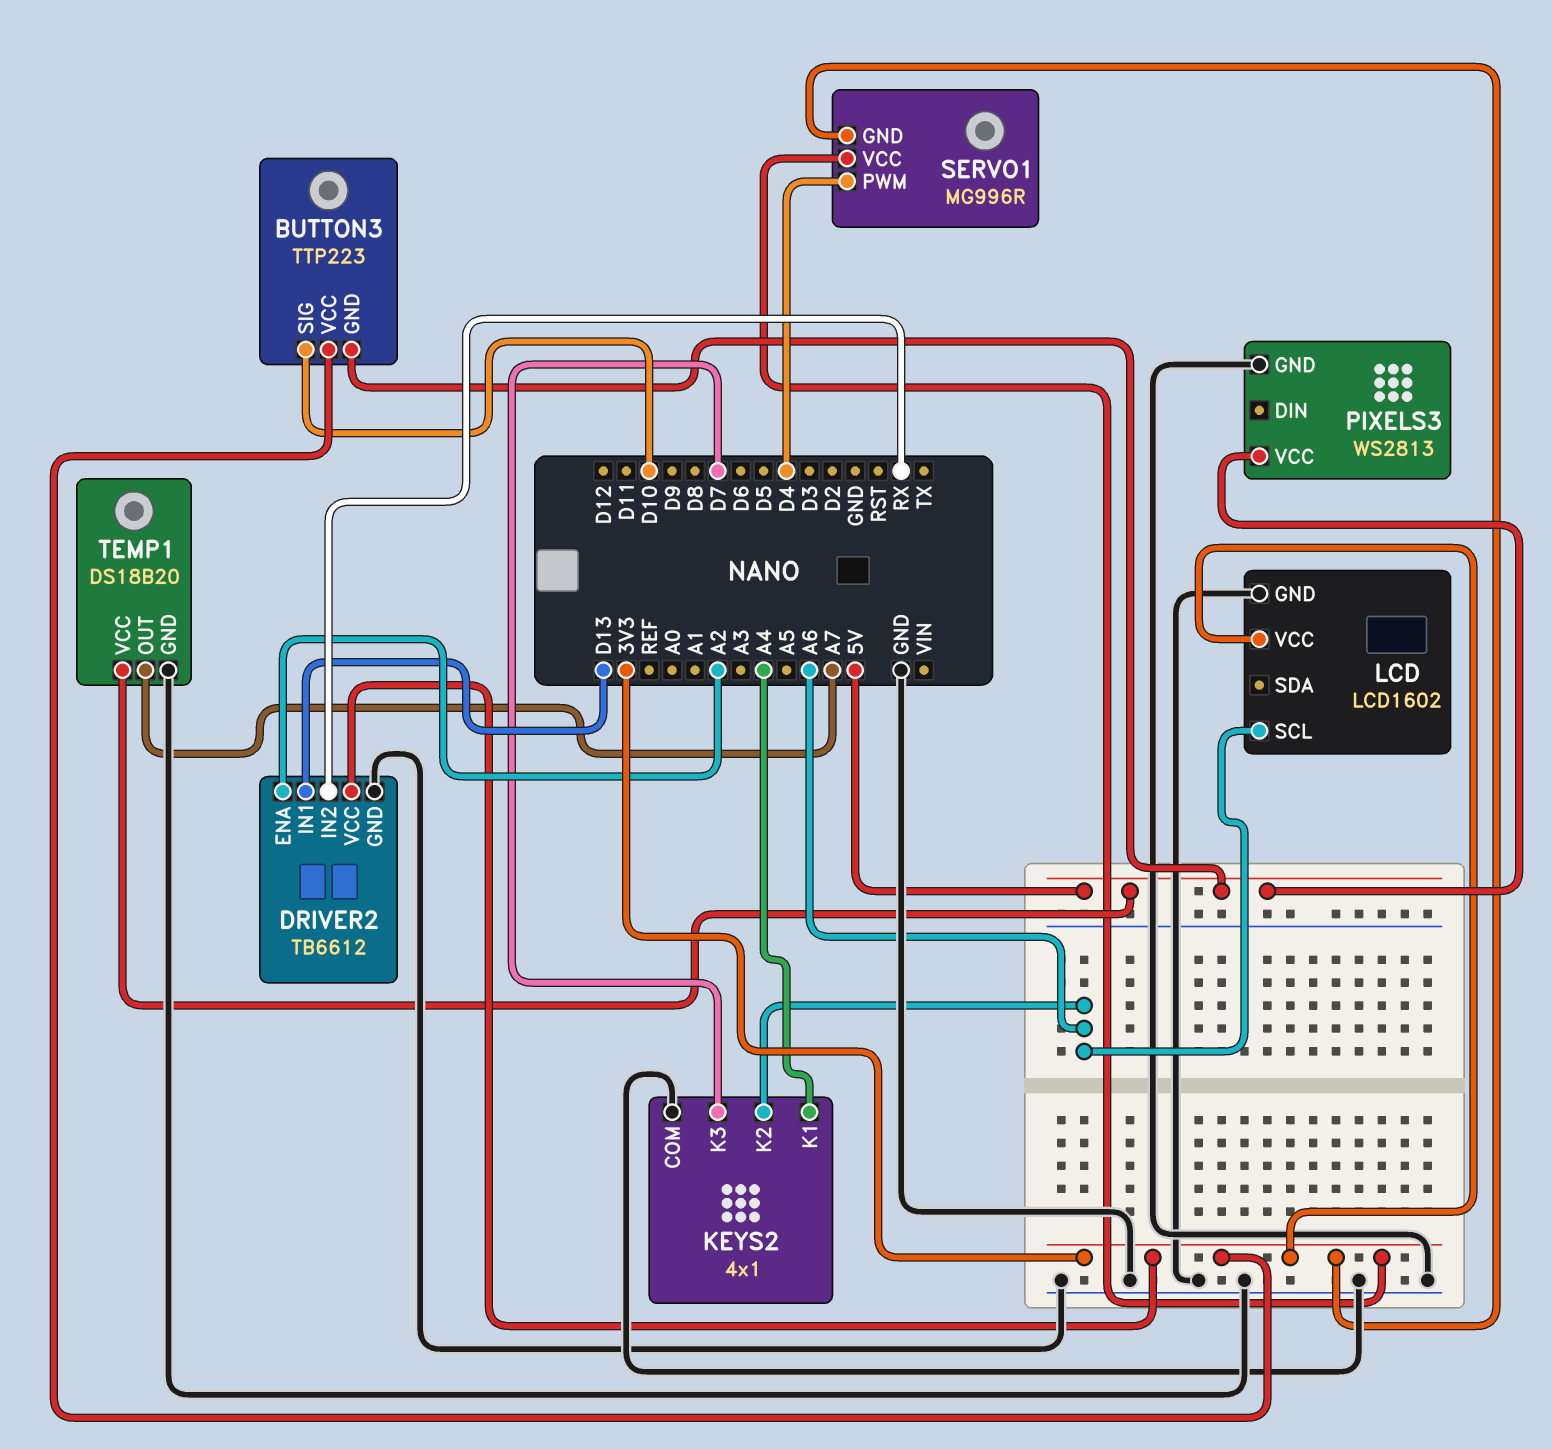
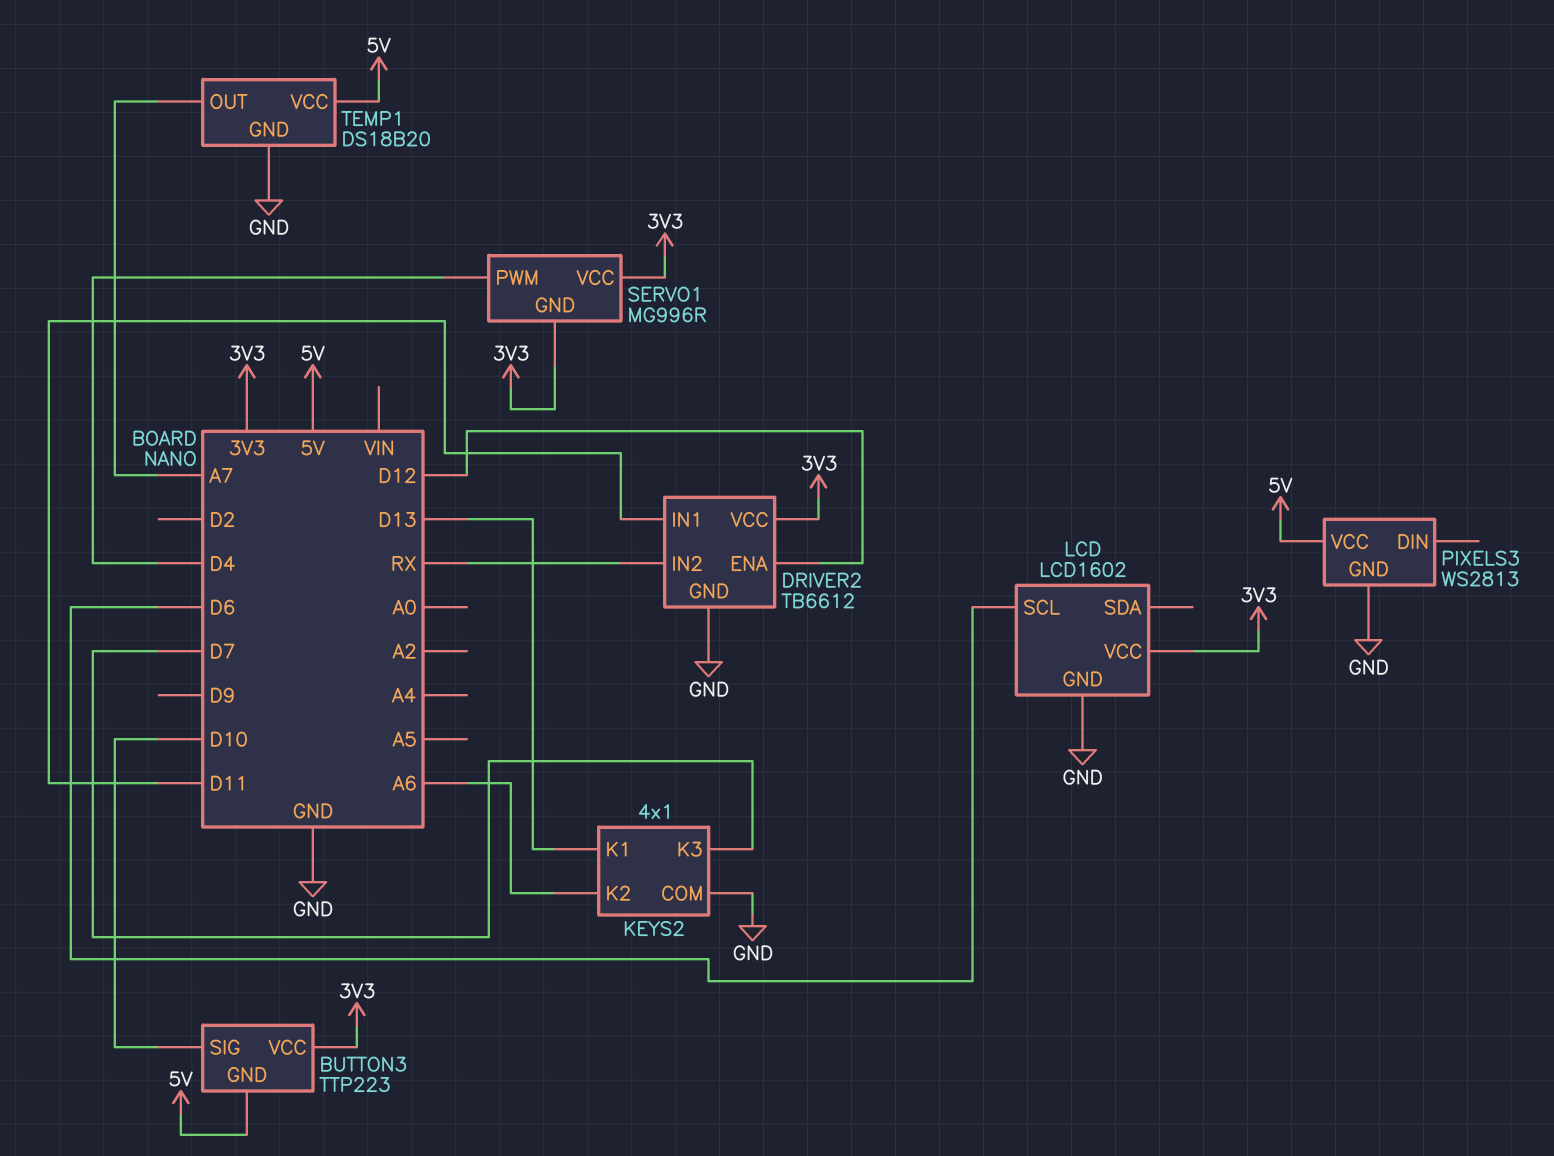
DRIVER2 pin ENA: A2 -> D12
DRIVER2 pin IN1: D13 -> D11
KEYS2 pin K1: A4 -> D13
LCD pin SCL: A6 -> D6

